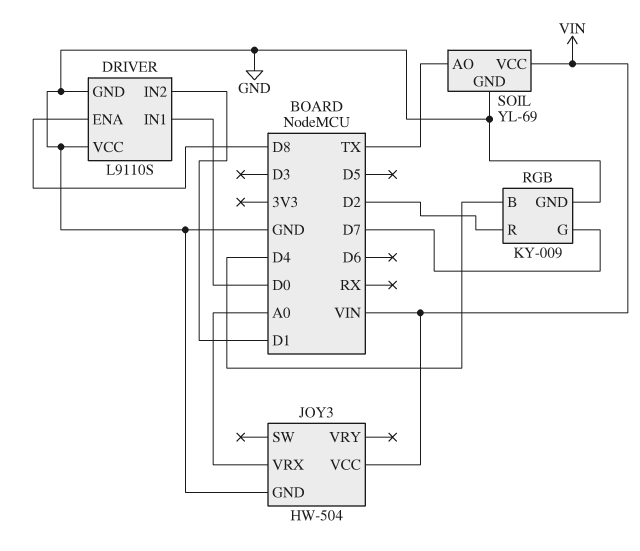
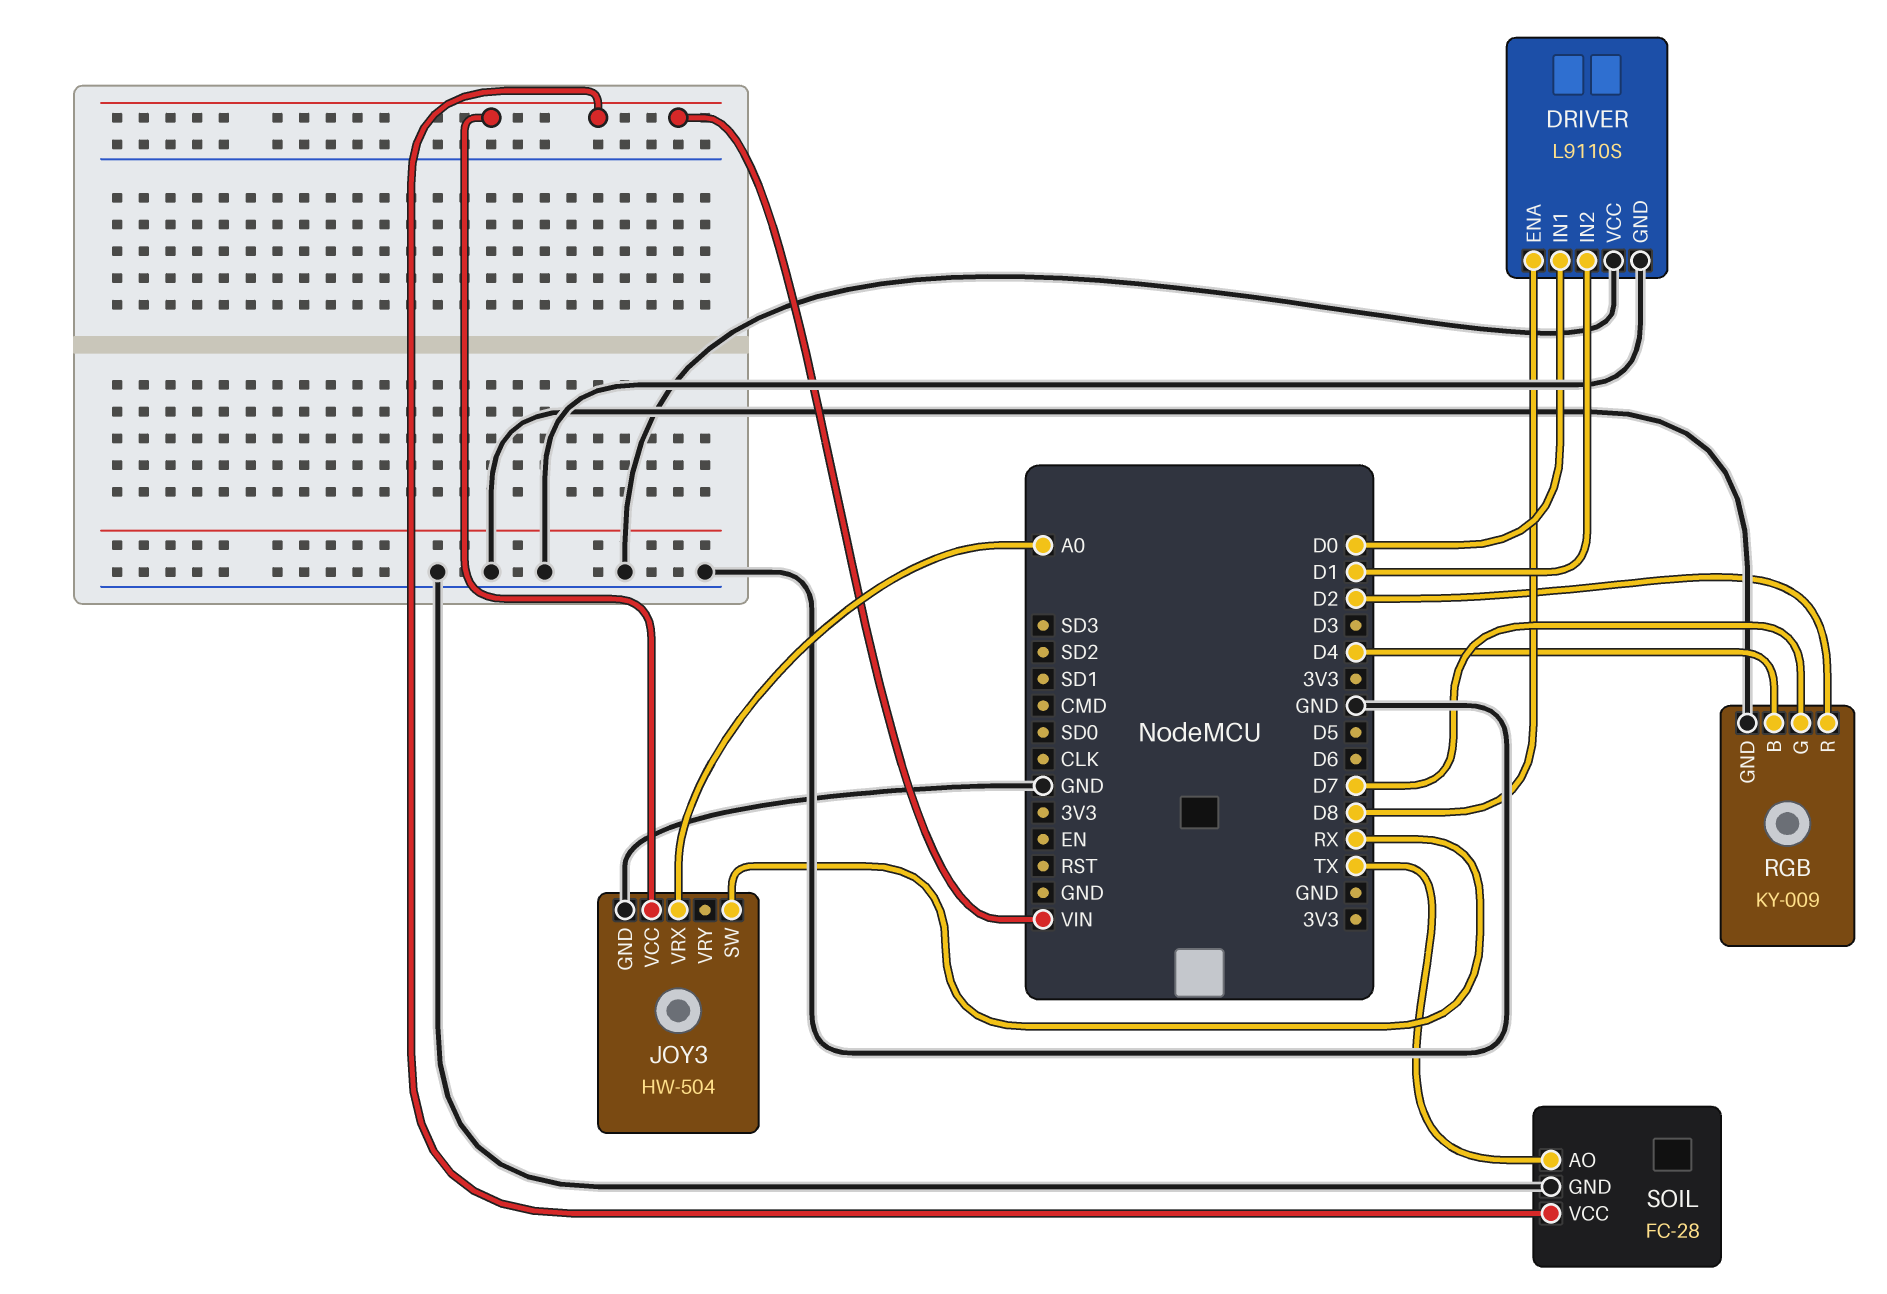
JOY3 pin SW: none -> RX
SOIL: YL-69 -> FC-28

